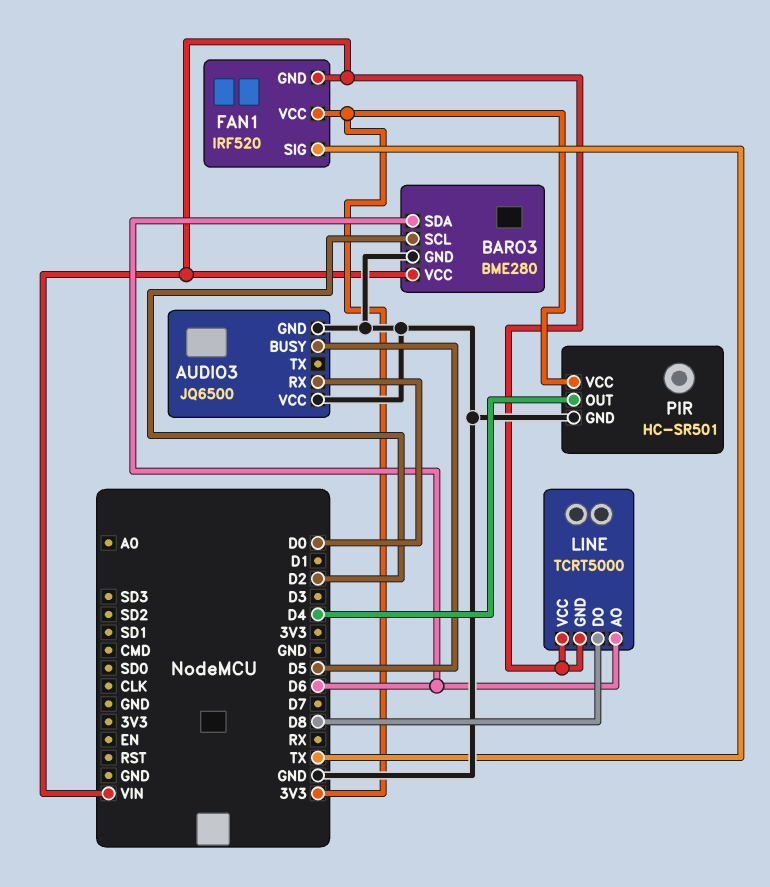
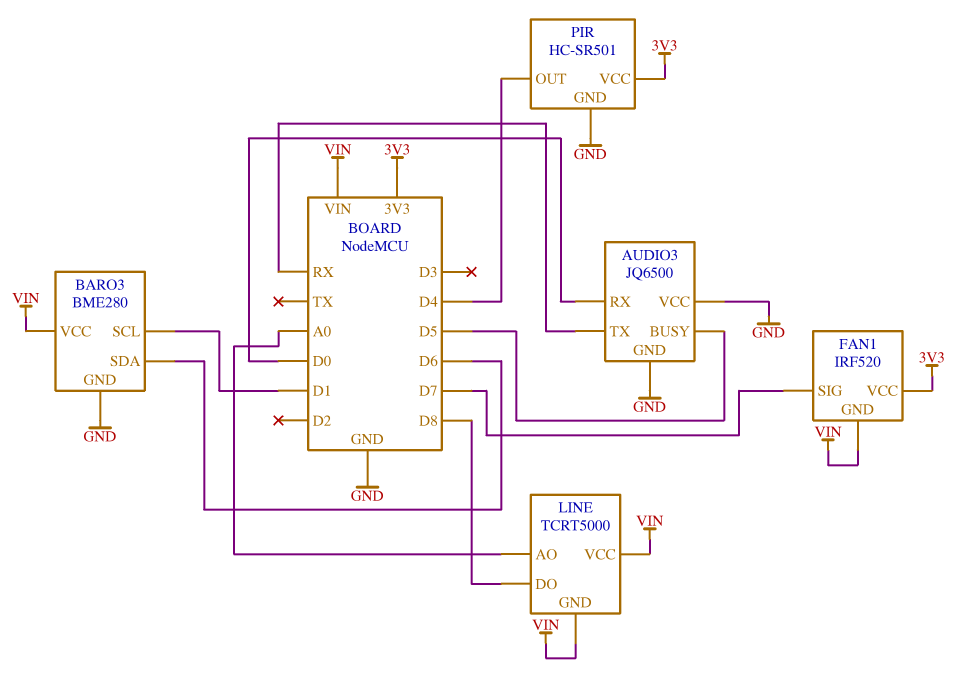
AUDIO3 pin TX: none -> RX
BARO3 pin SCL: D2 -> D1
FAN1 pin SIG: TX -> D7
LINE pin AO: D6 -> A0

